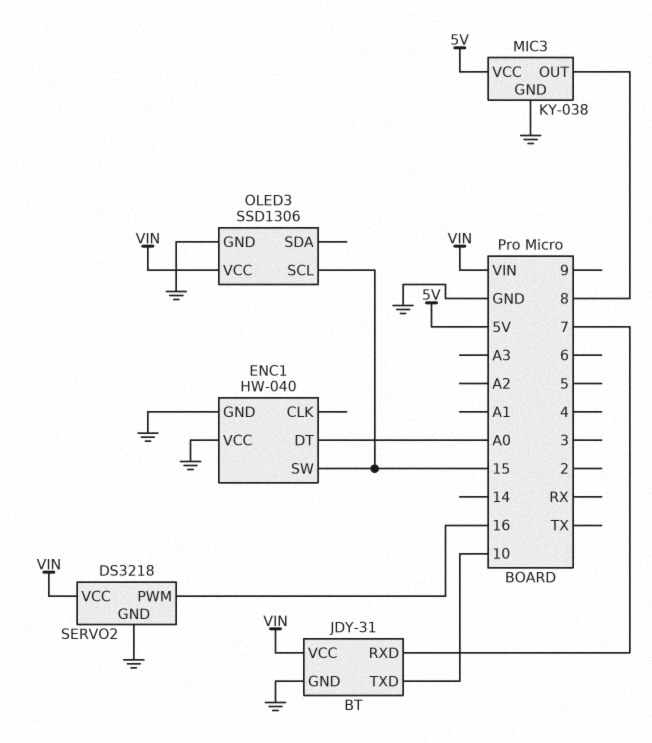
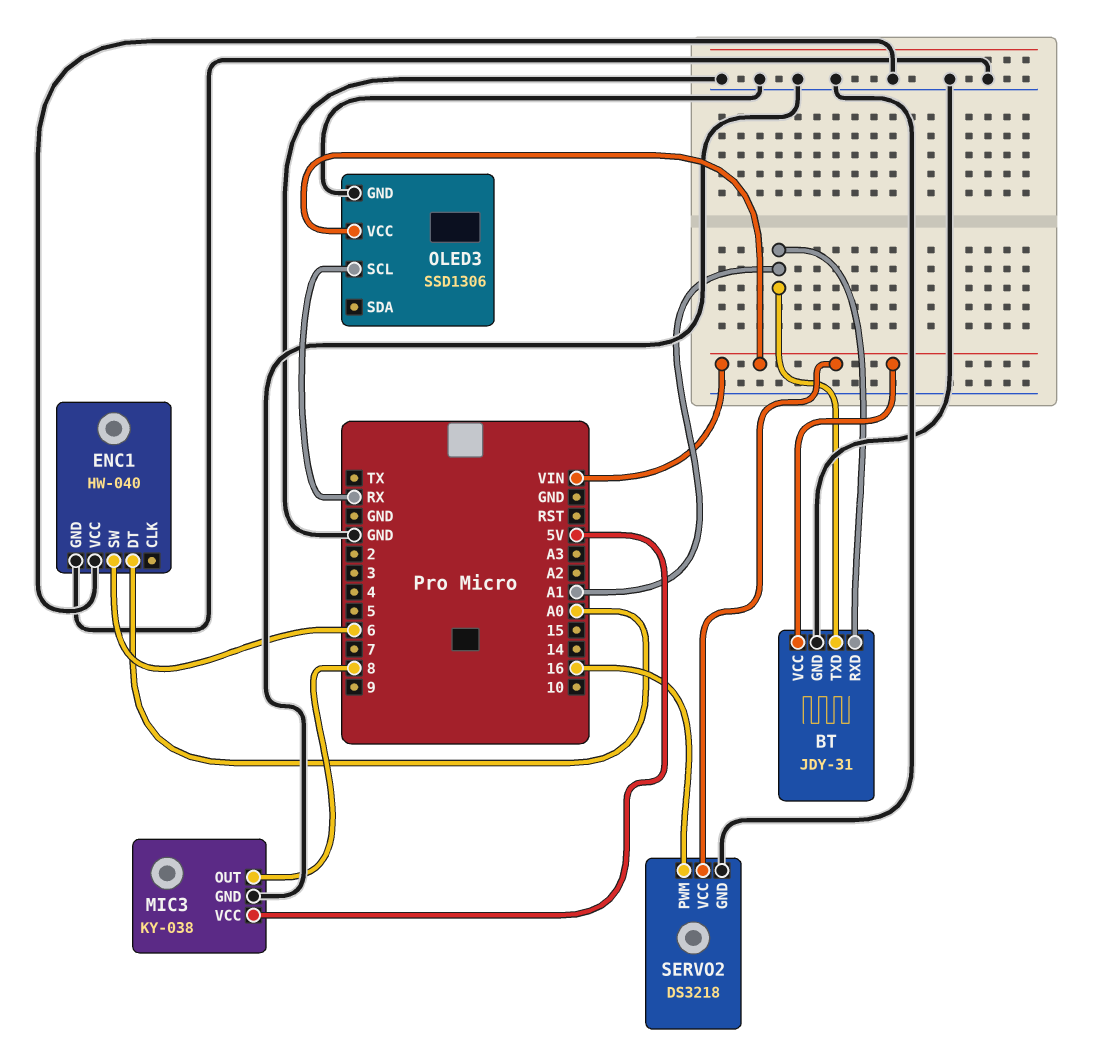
BT pin RXD: 7 -> A1
BT pin TXD: 10 -> A1
ENC1 pin SW: 15 -> 6
OLED3 pin SCL: 15 -> RX

